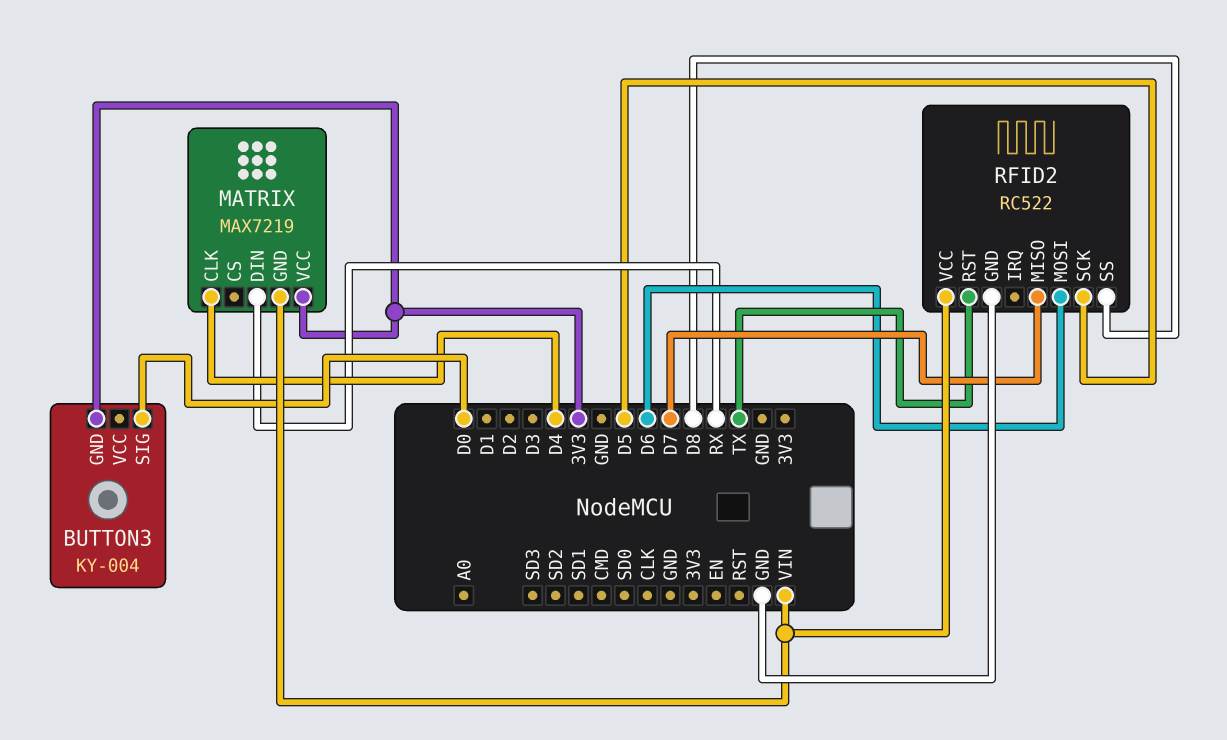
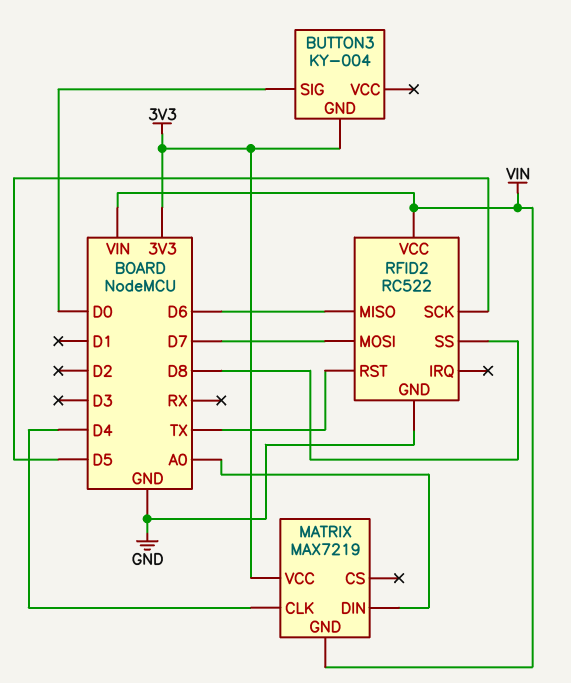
MATRIX pin DIN: RX -> A0
RFID2 pin MISO: D7 -> D6
RFID2 pin MOSI: D6 -> D7

